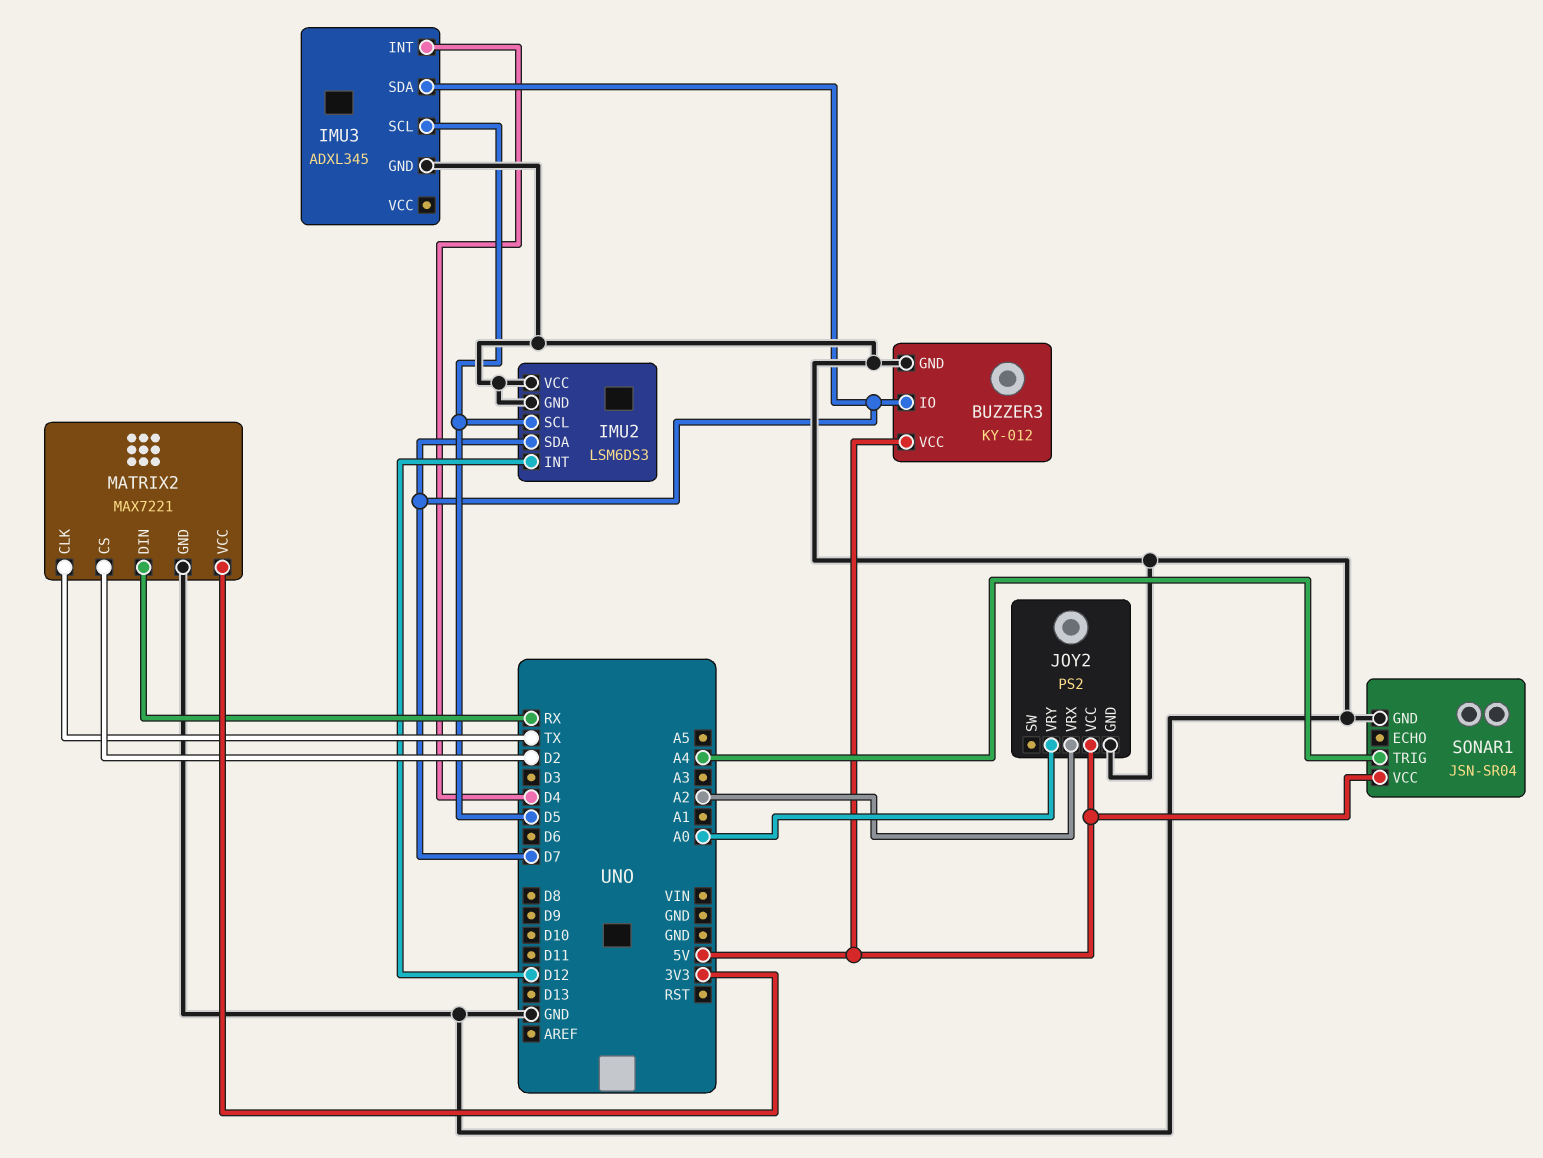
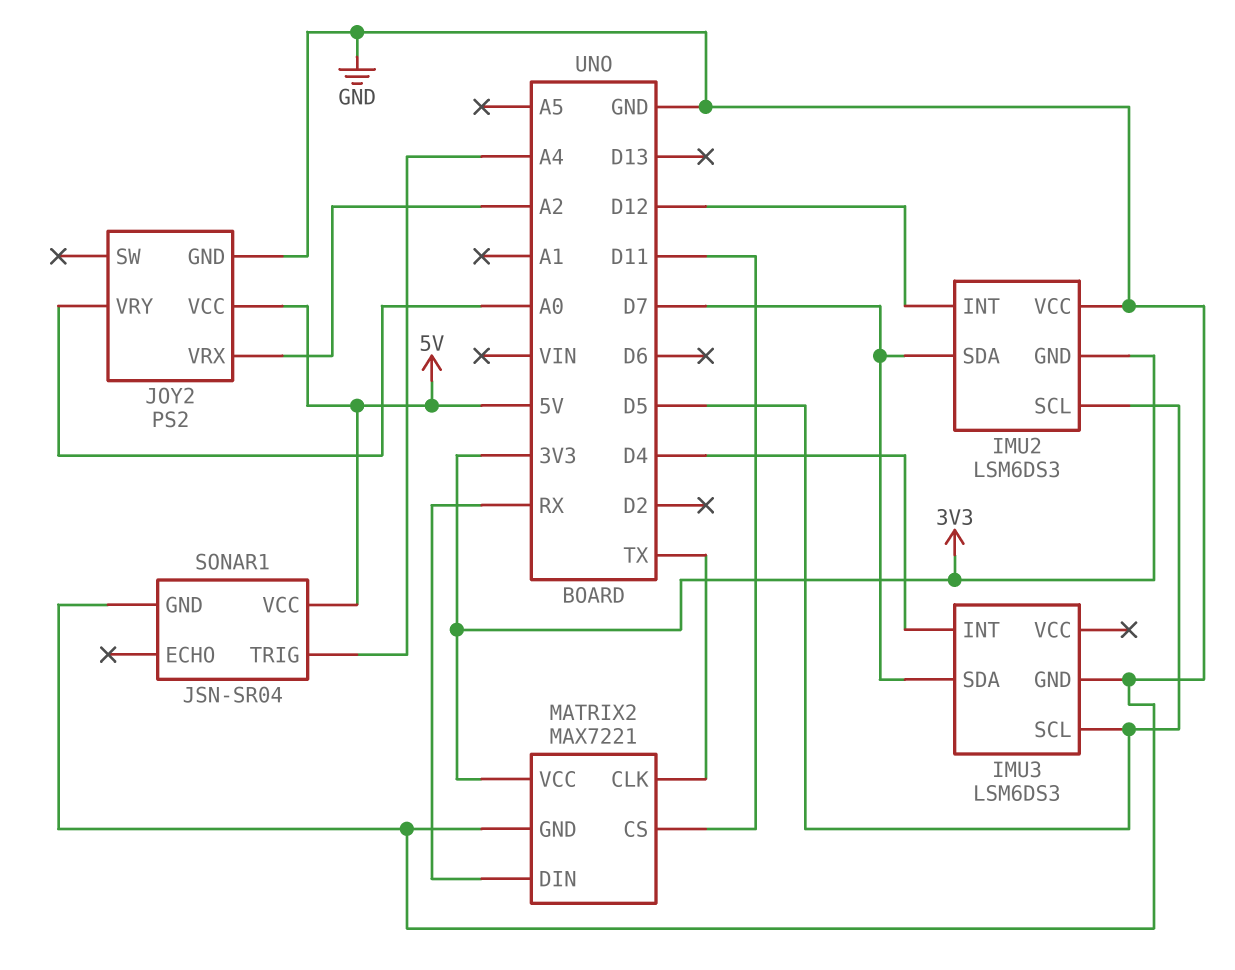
BUZZER3: KY-012 -> none
BUZZER3 pin GND: GND -> none
BUZZER3 pin IO: D7 -> none
BUZZER3 pin VCC: 5V -> none
IMU2 pin GND: GND -> 3V3
IMU3: ADXL345 -> LSM6DS3
MATRIX2 pin CS: D2 -> D11

